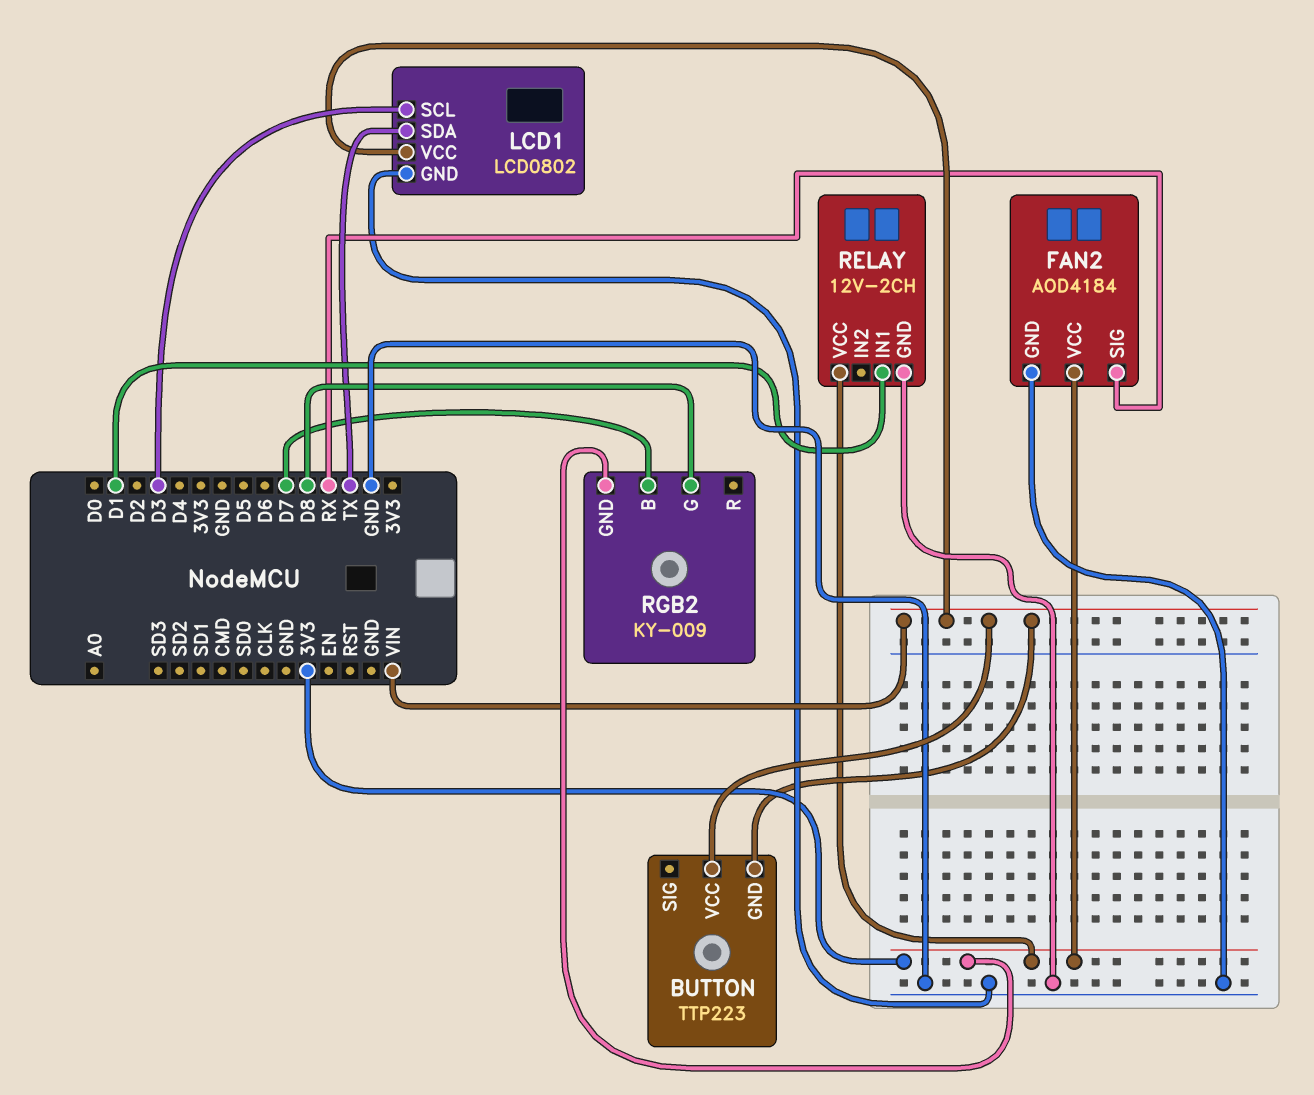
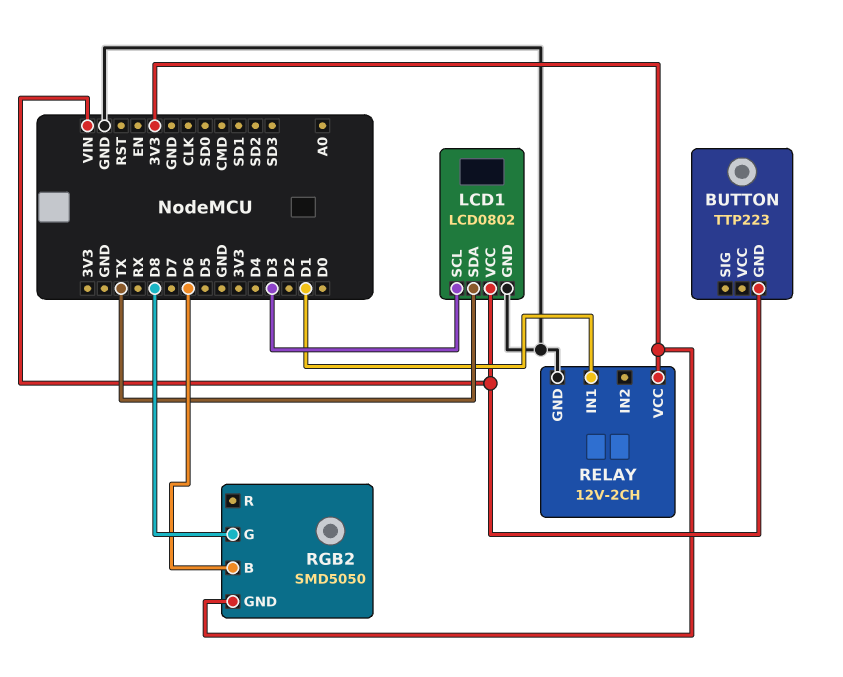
BUTTON pin VCC: VIN -> none
FAN2: AOD4184 -> none
FAN2 pin GND: GND -> none
FAN2 pin SIG: RX -> none
FAN2 pin VCC: 3V3 -> none
RGB2: KY-009 -> SMD5050
RGB2 pin B: D7 -> D6

